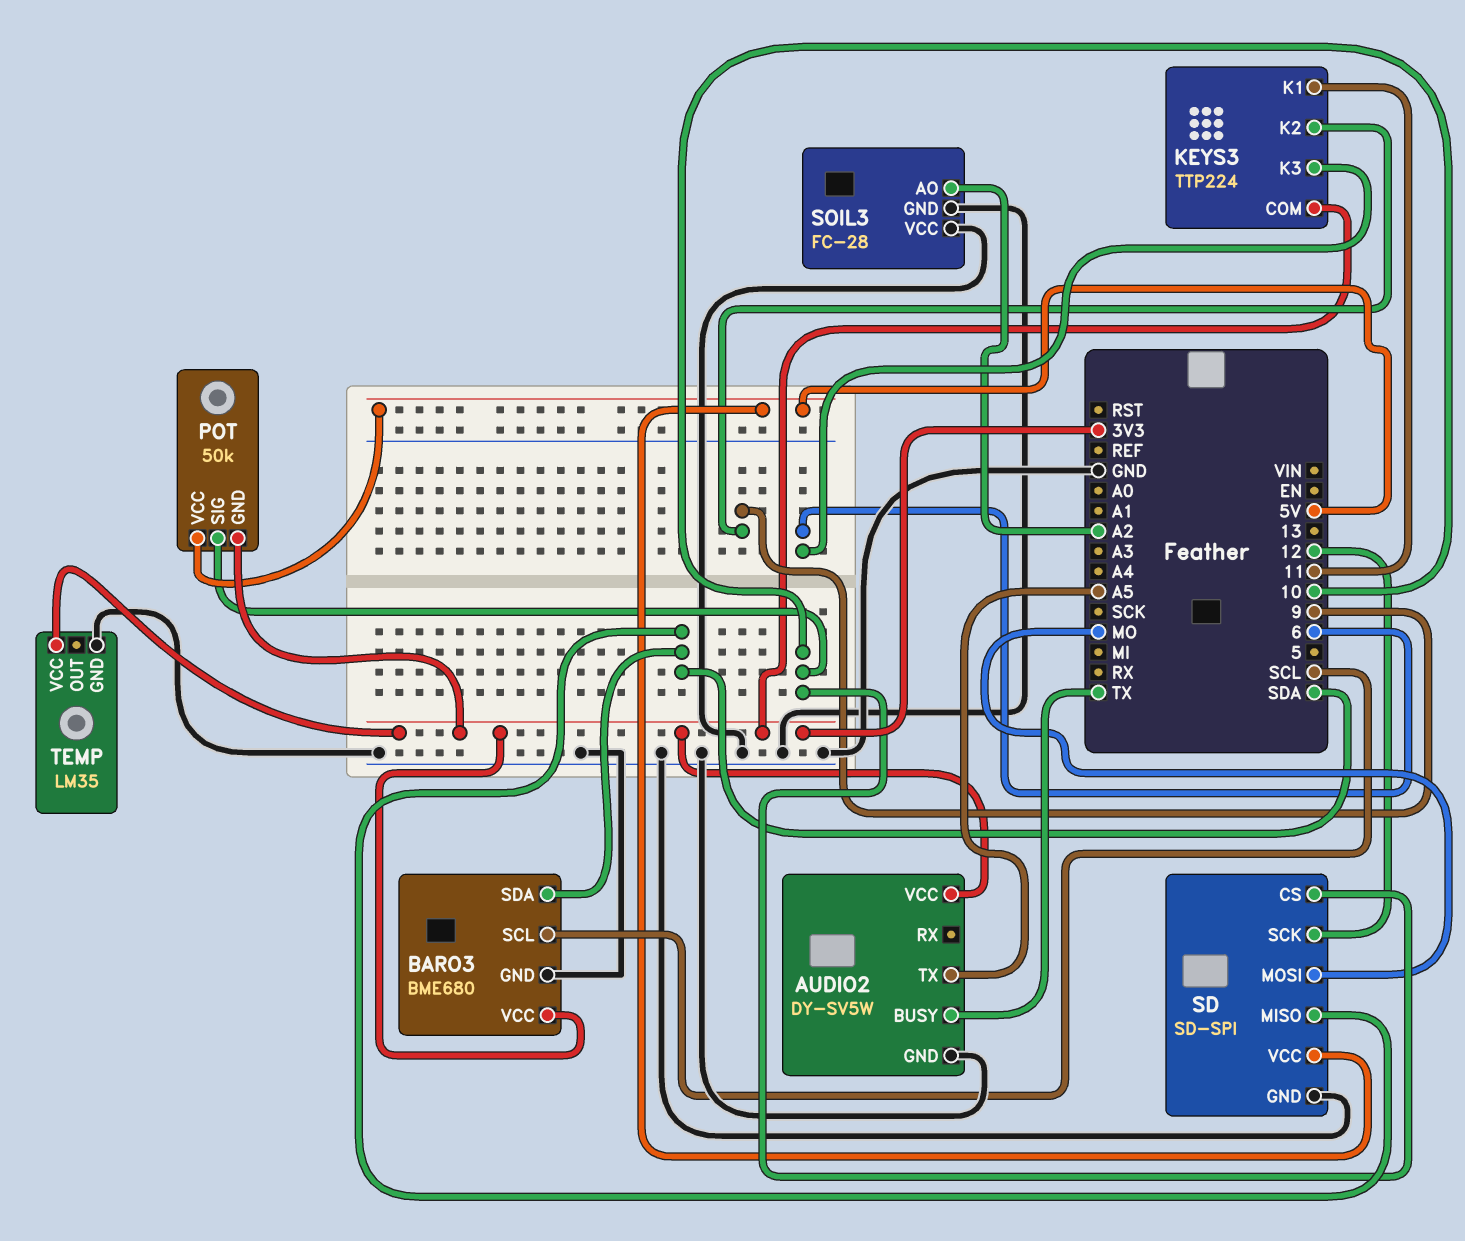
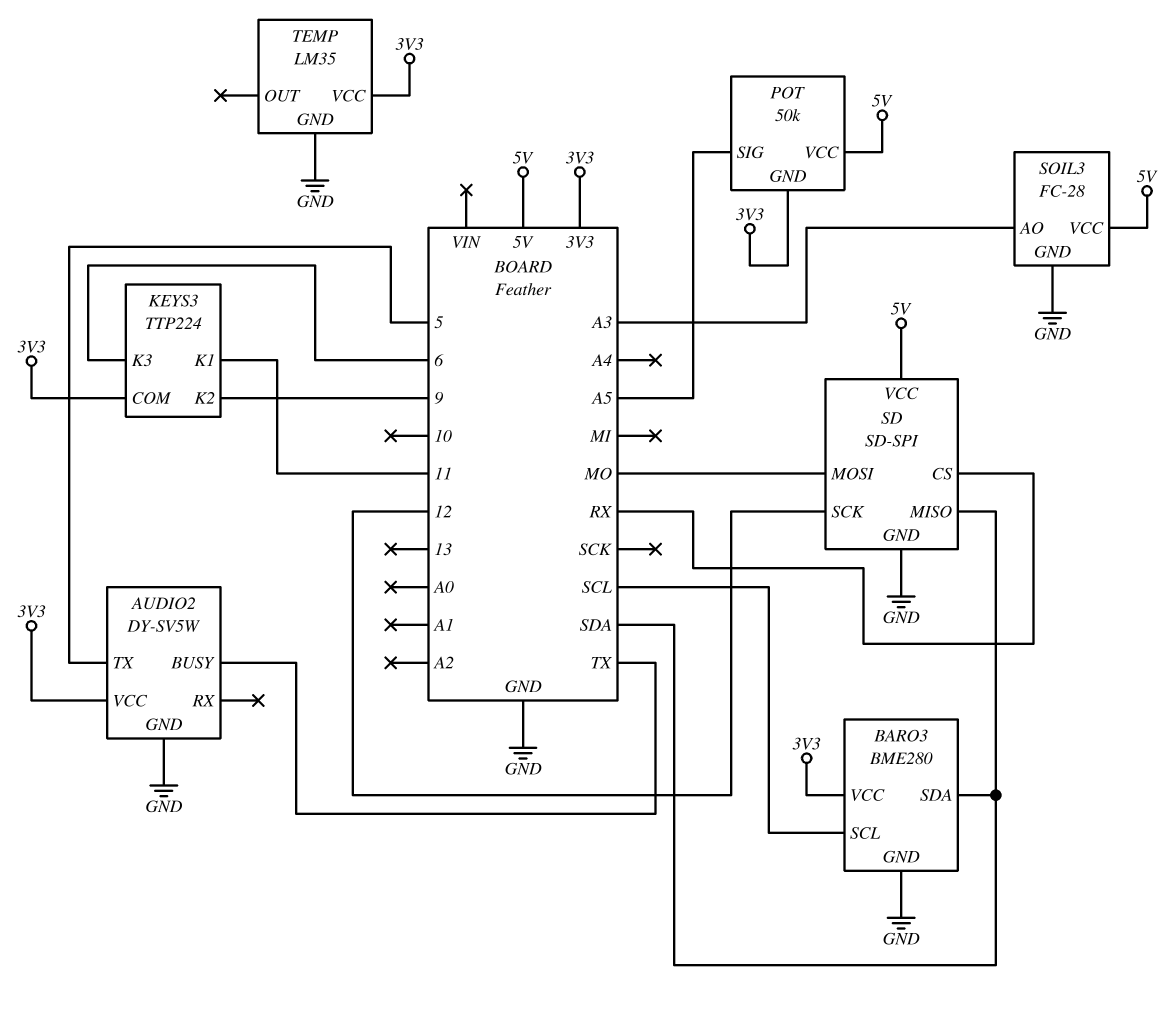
AUDIO2 pin TX: A5 -> 5
BARO3: BME680 -> BME280
POT pin SIG: 10 -> A5
SD pin CS: 10 -> RX
SOIL3 pin AO: A2 -> A3
SOIL3 pin VCC: GND -> 5V

